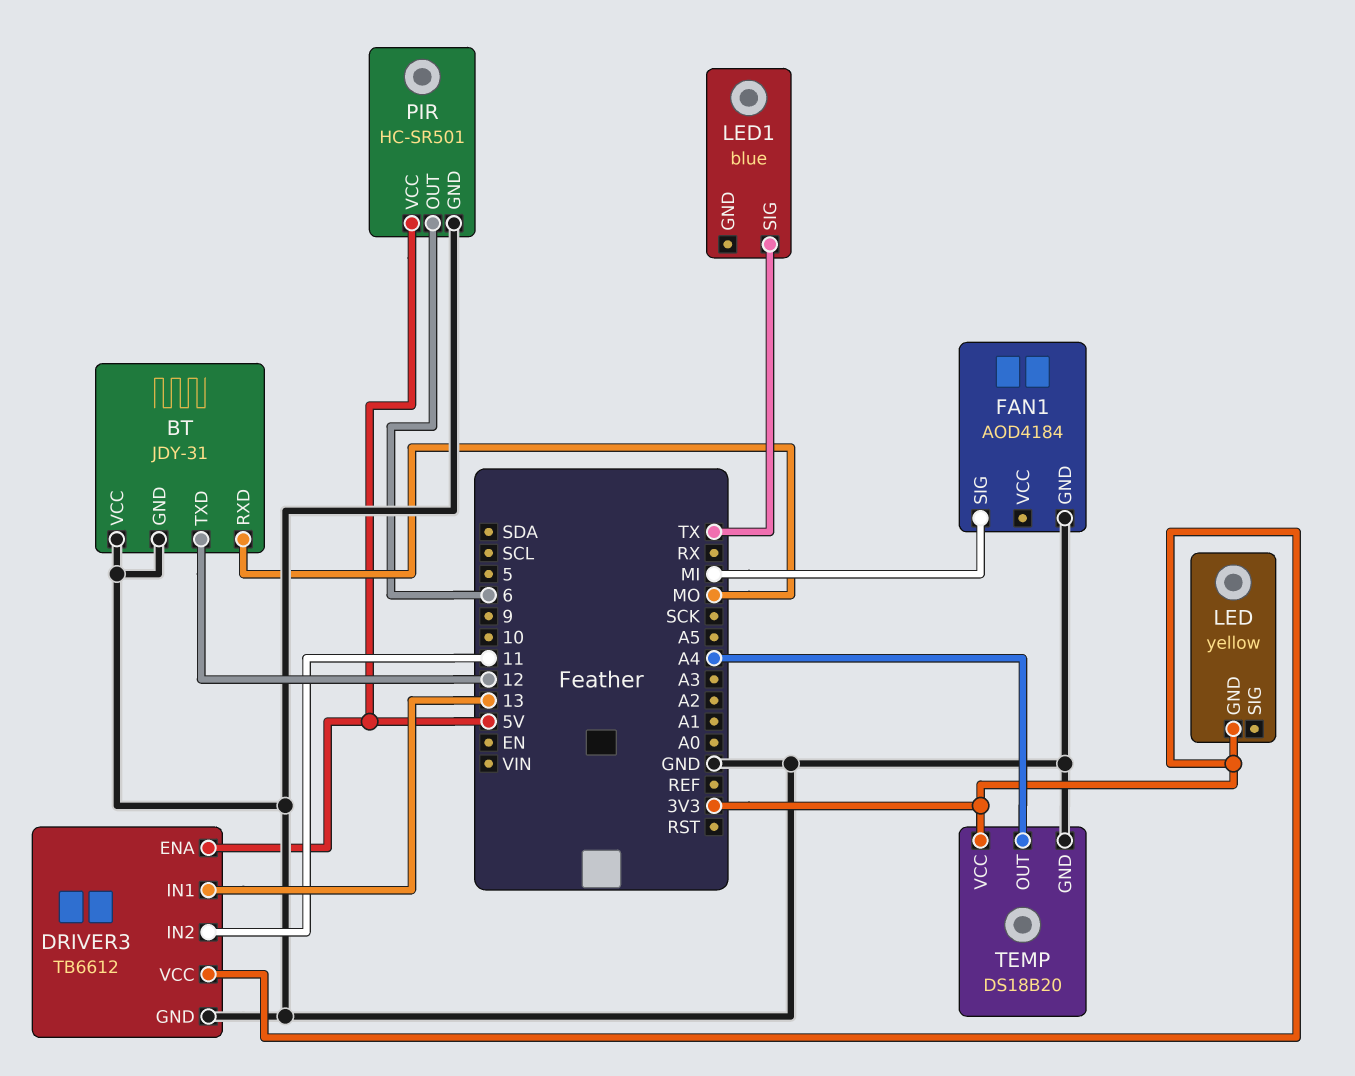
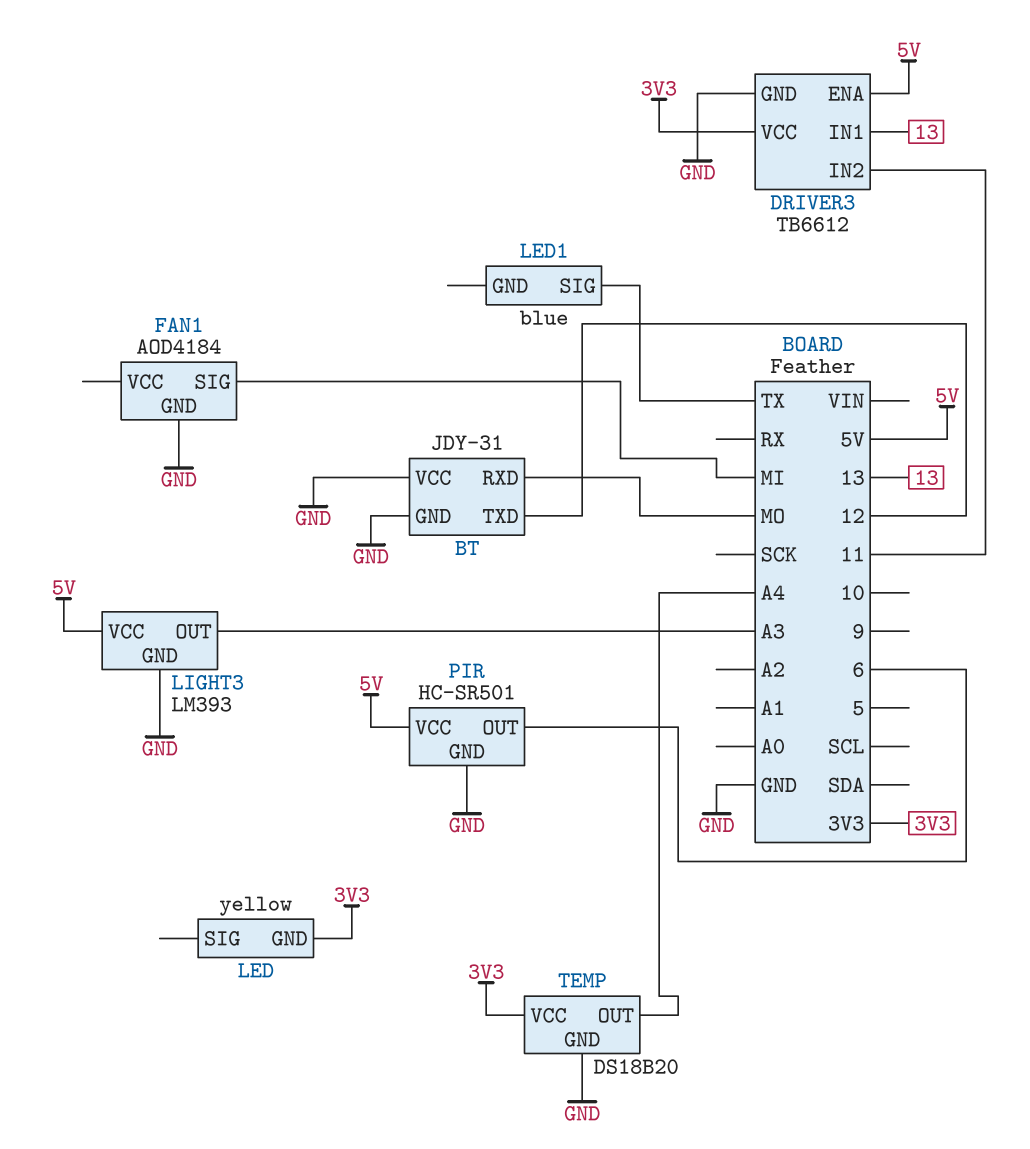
LIGHT3: none -> LM393
LIGHT3 pin GND: none -> GND
LIGHT3 pin OUT: none -> A3
LIGHT3 pin VCC: none -> 5V

